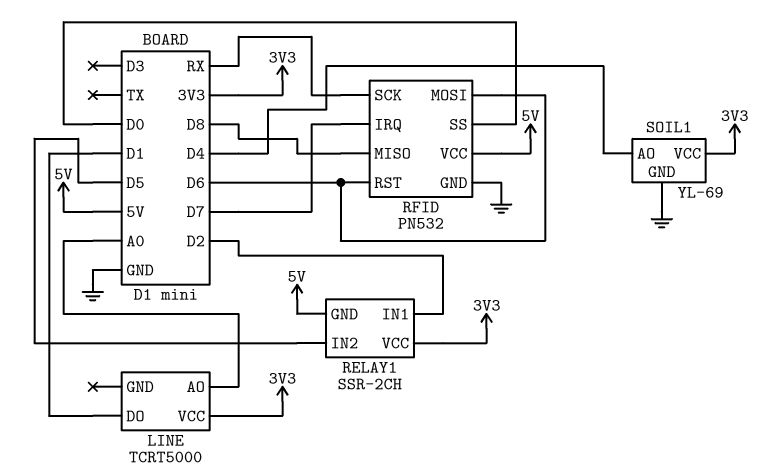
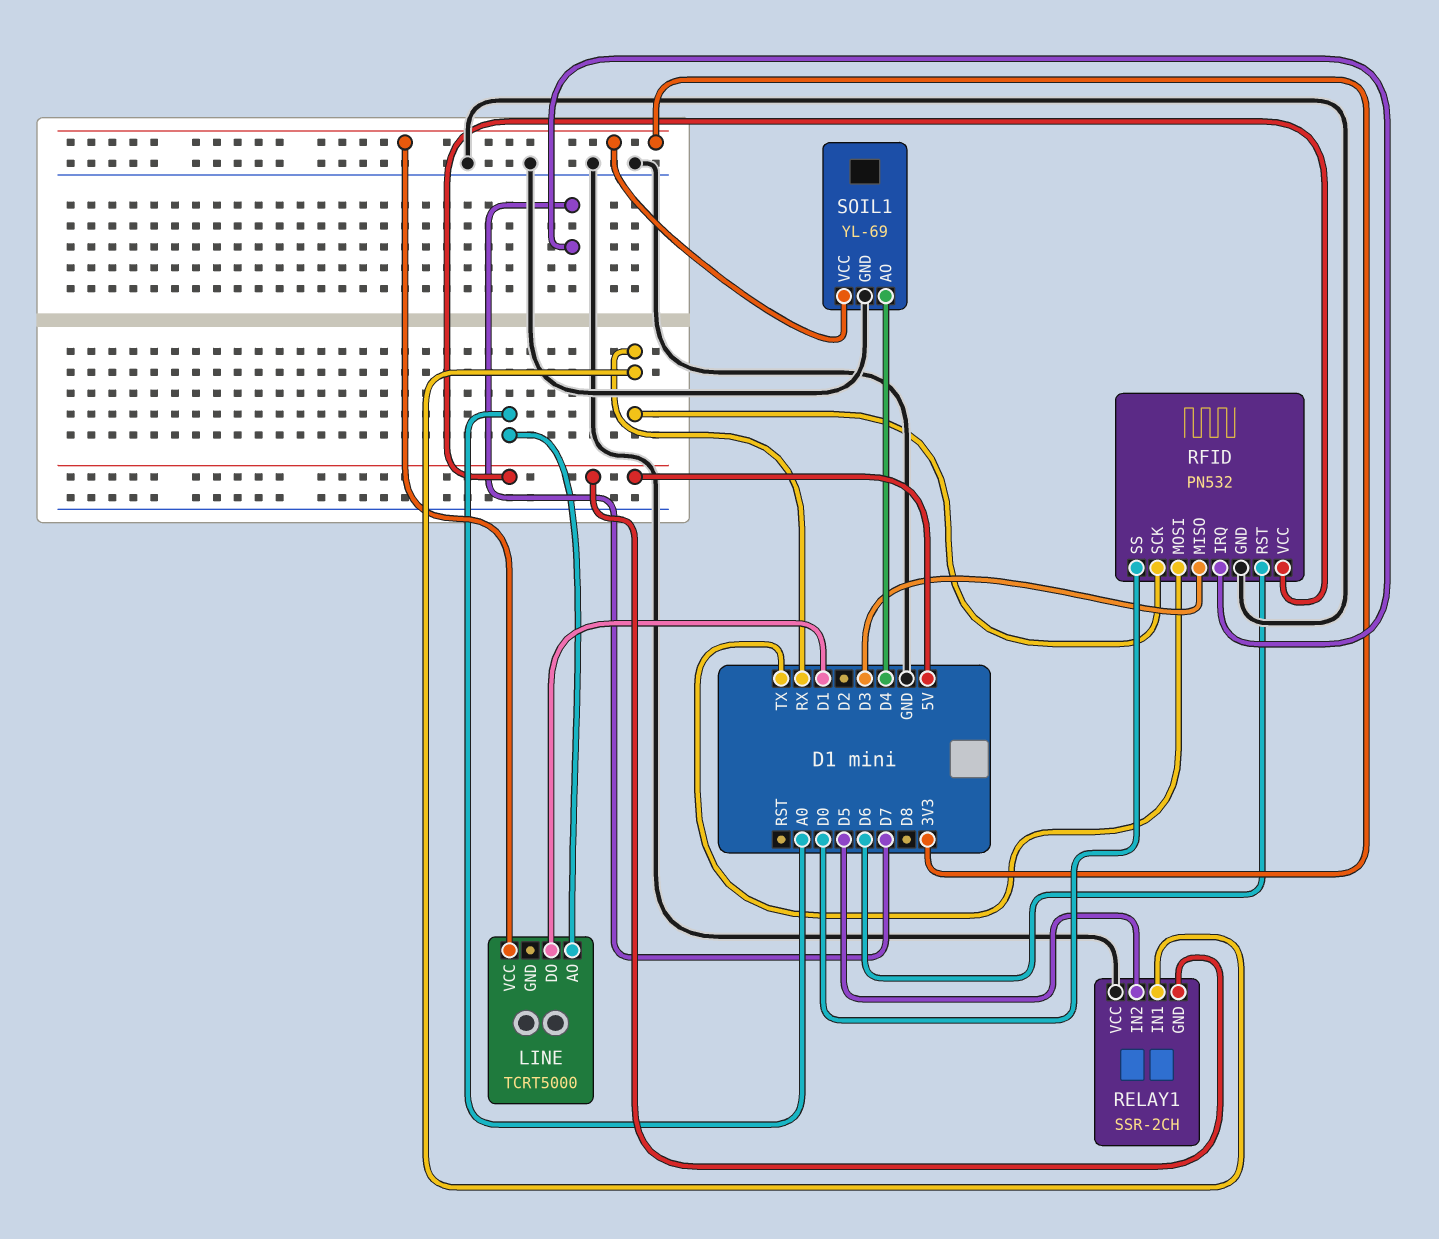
RELAY1 pin IN1: D2 -> RX
RELAY1 pin VCC: 3V3 -> GND
RFID pin MISO: D8 -> D3
RFID pin MOSI: D6 -> TX

